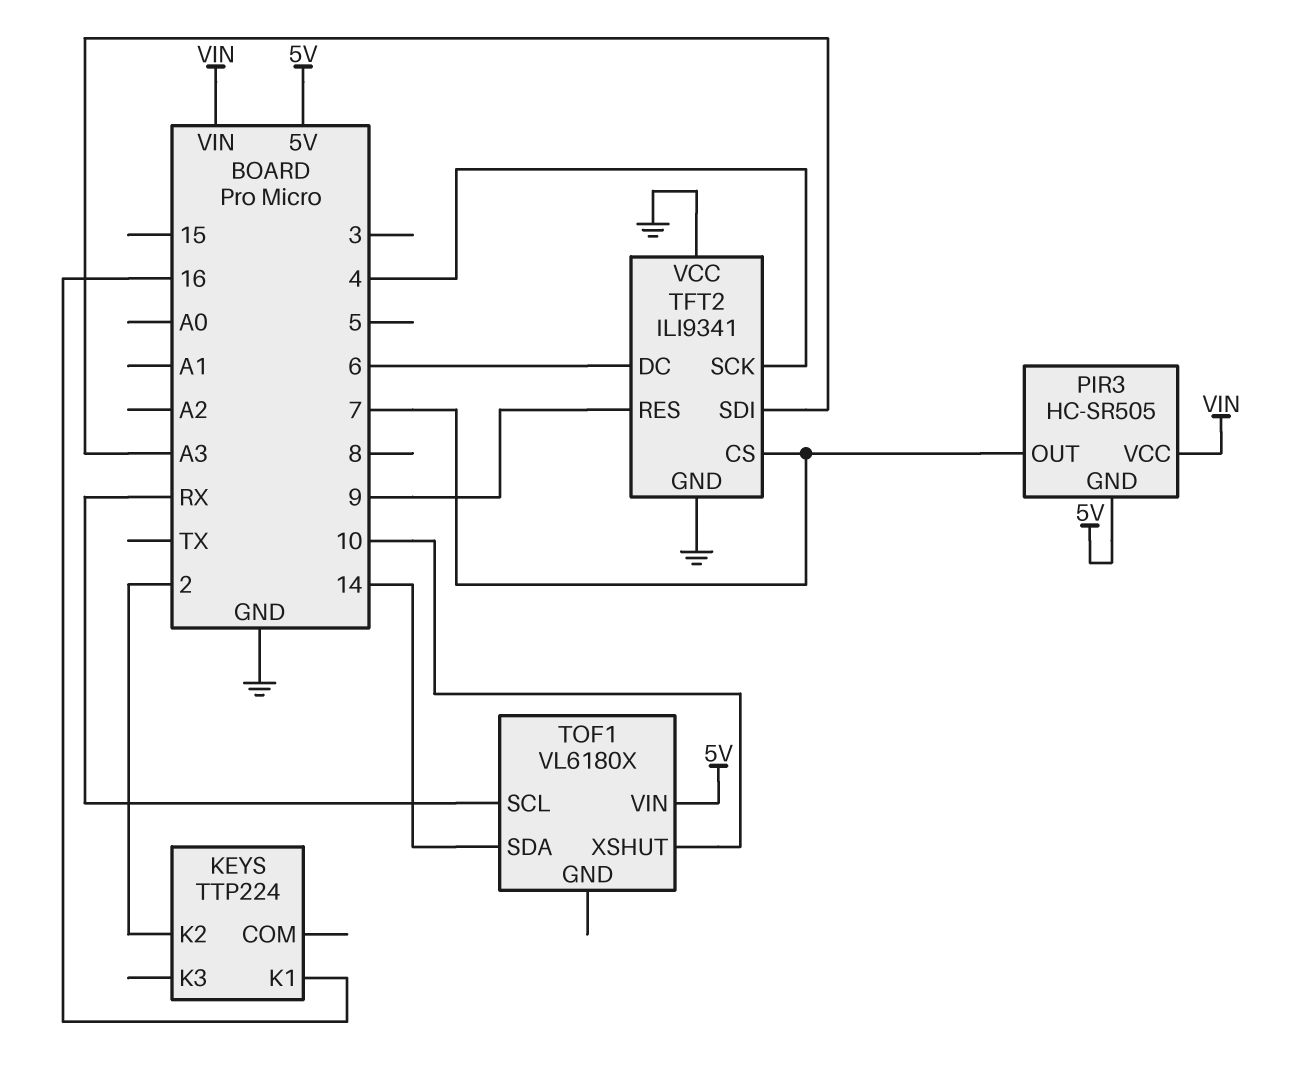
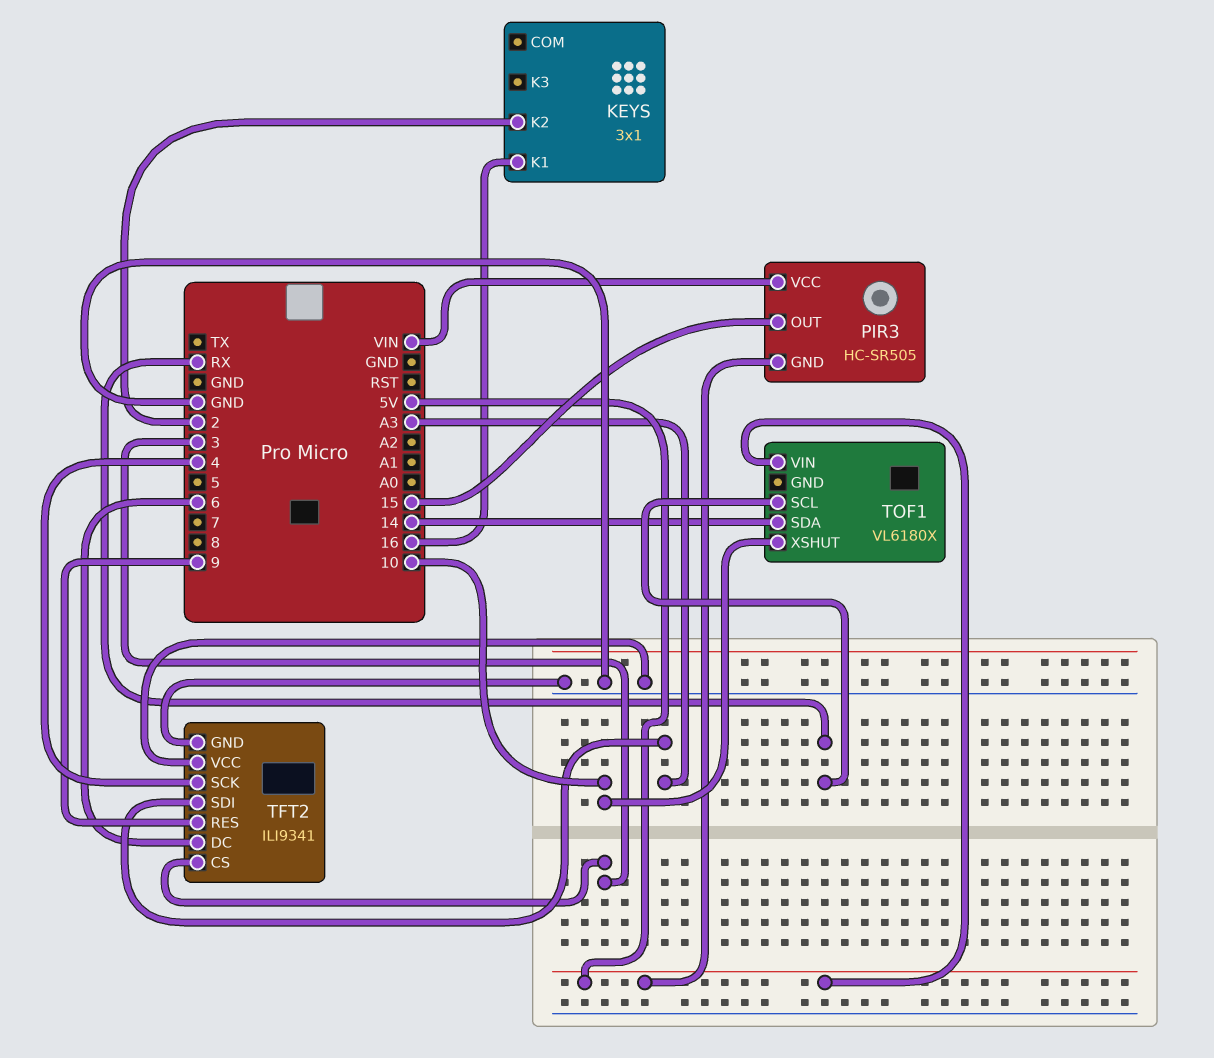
KEYS: TTP224 -> 3x1
PIR3 pin OUT: 7 -> 15
TFT2 pin CS: 7 -> 3

